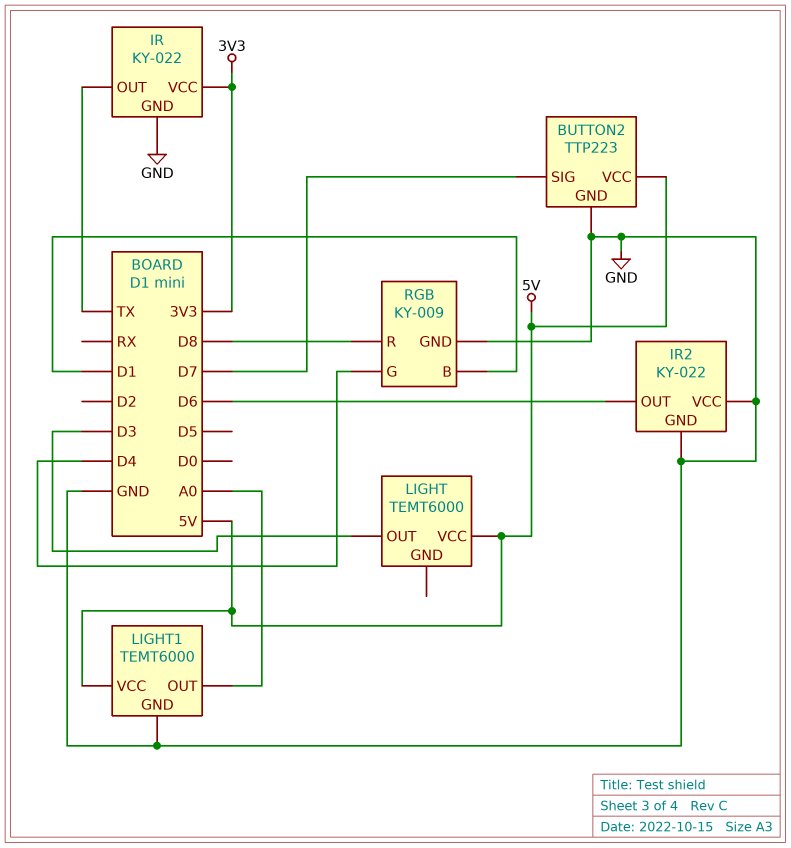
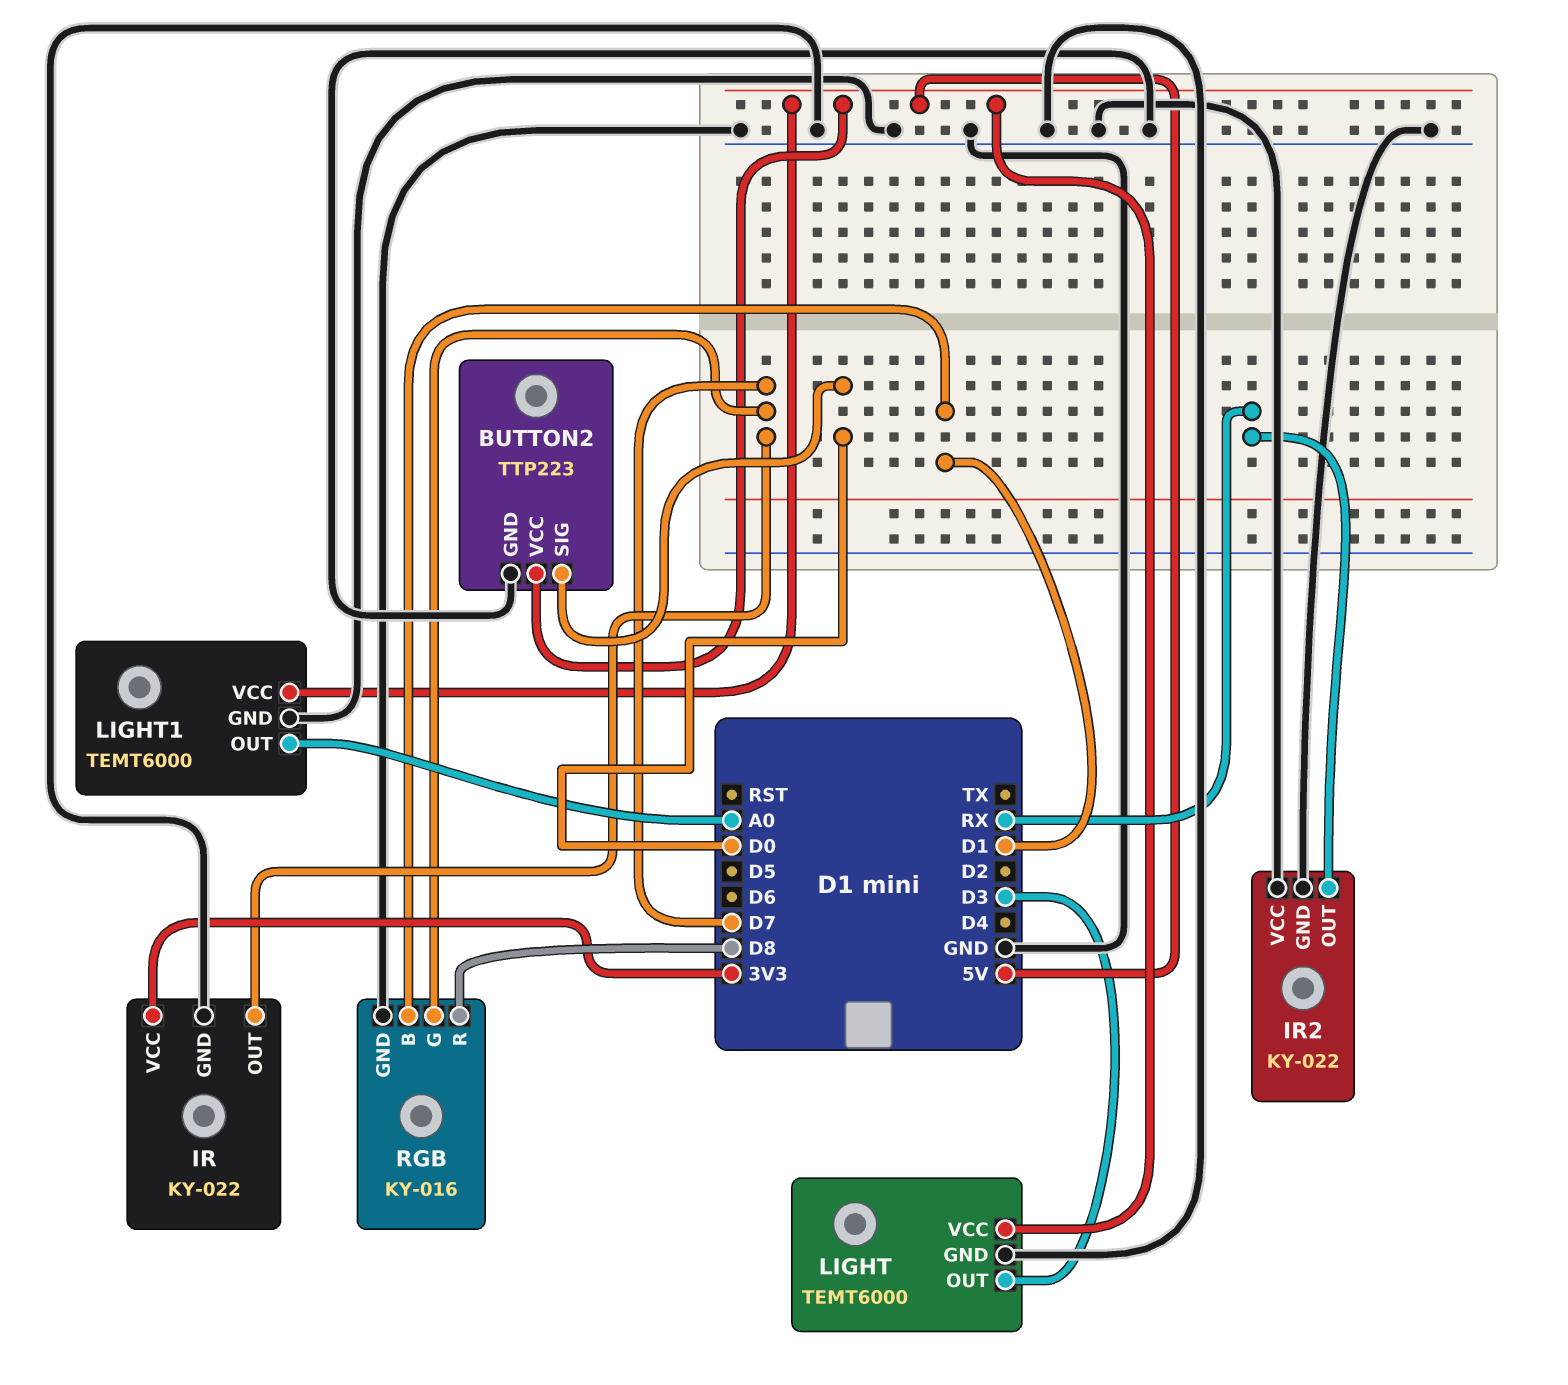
BUTTON2 pin SIG: D7 -> D0
IR pin OUT: TX -> D7
IR2 pin OUT: D6 -> RX
LIGHT pin GND: none -> GND
RGB: KY-009 -> KY-016
RGB pin G: D4 -> D7

